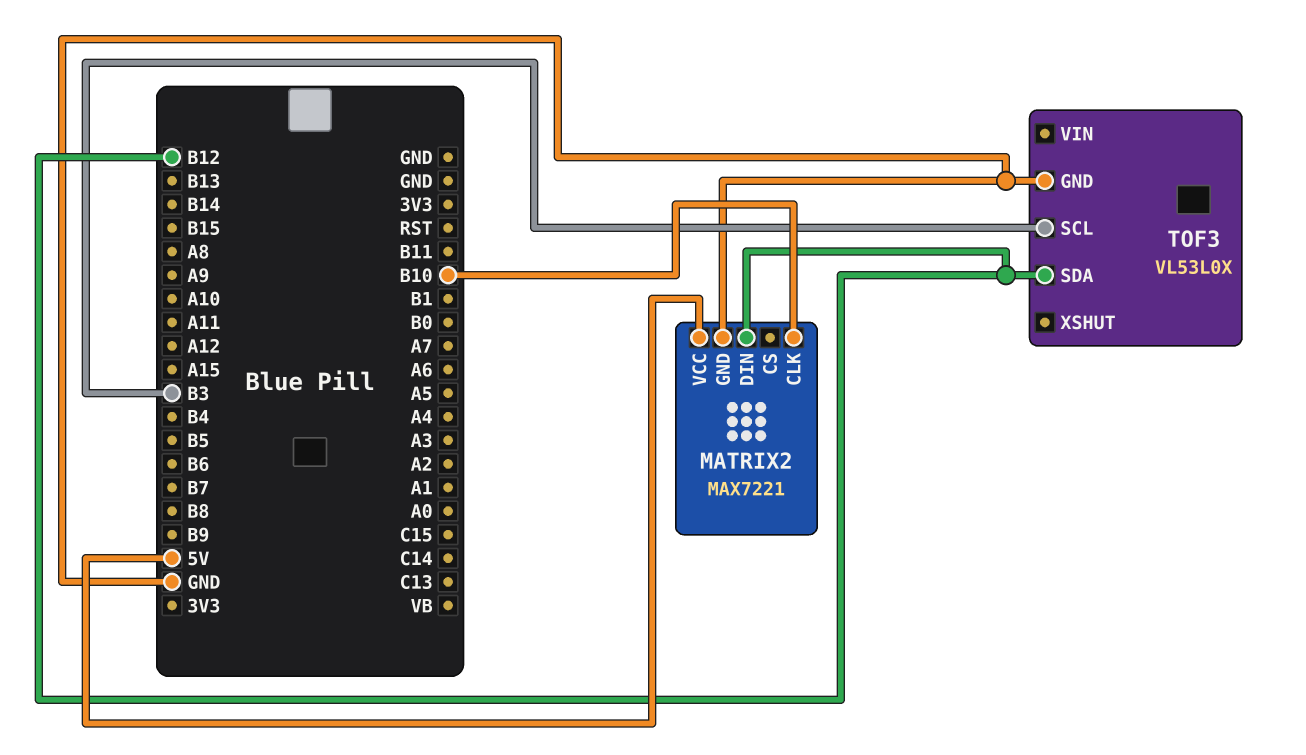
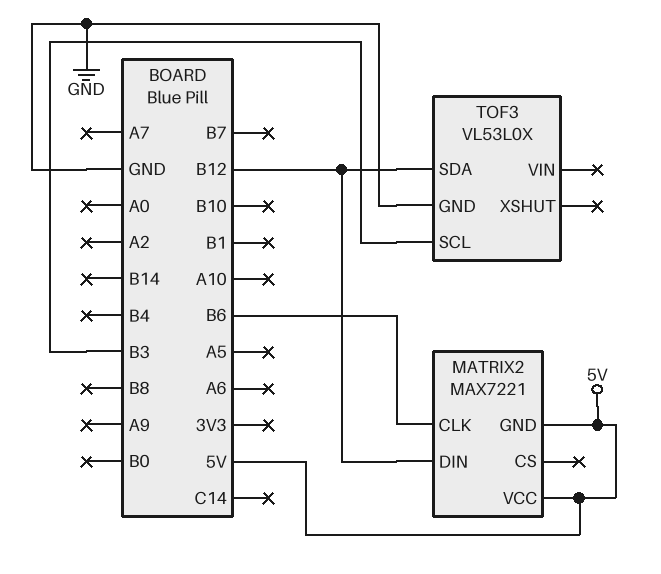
MATRIX2 pin CLK: B10 -> B6
MATRIX2 pin GND: GND -> 5V

